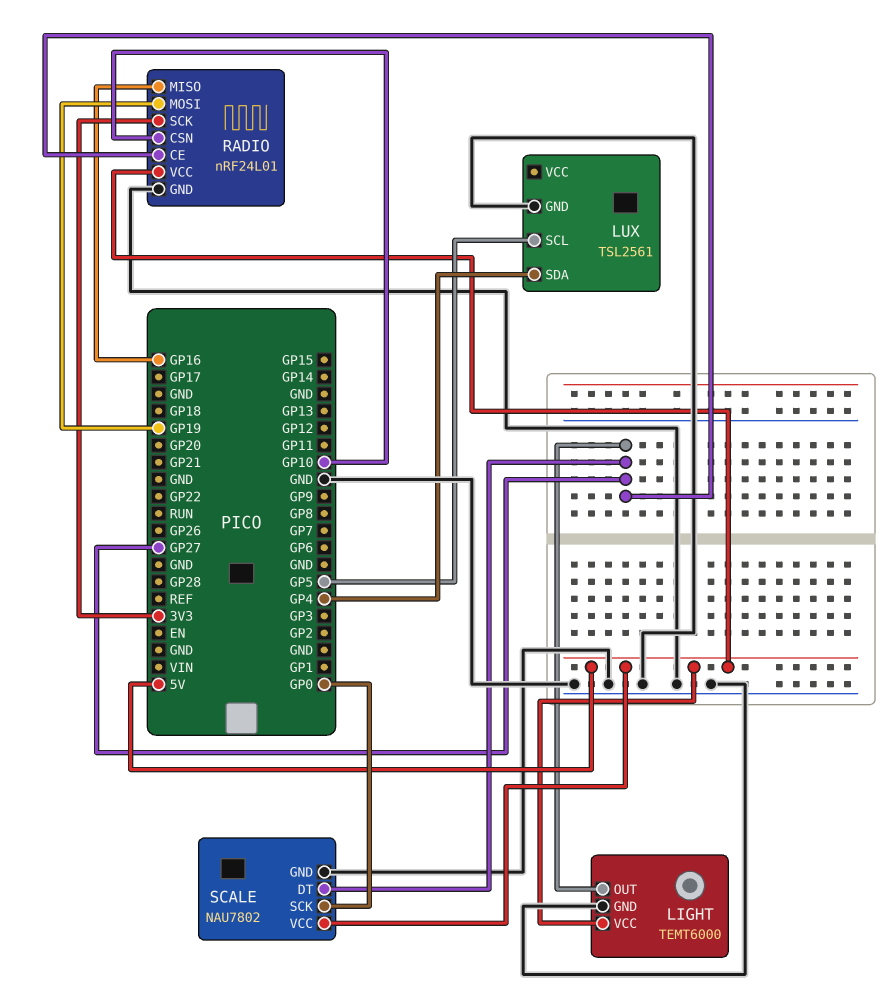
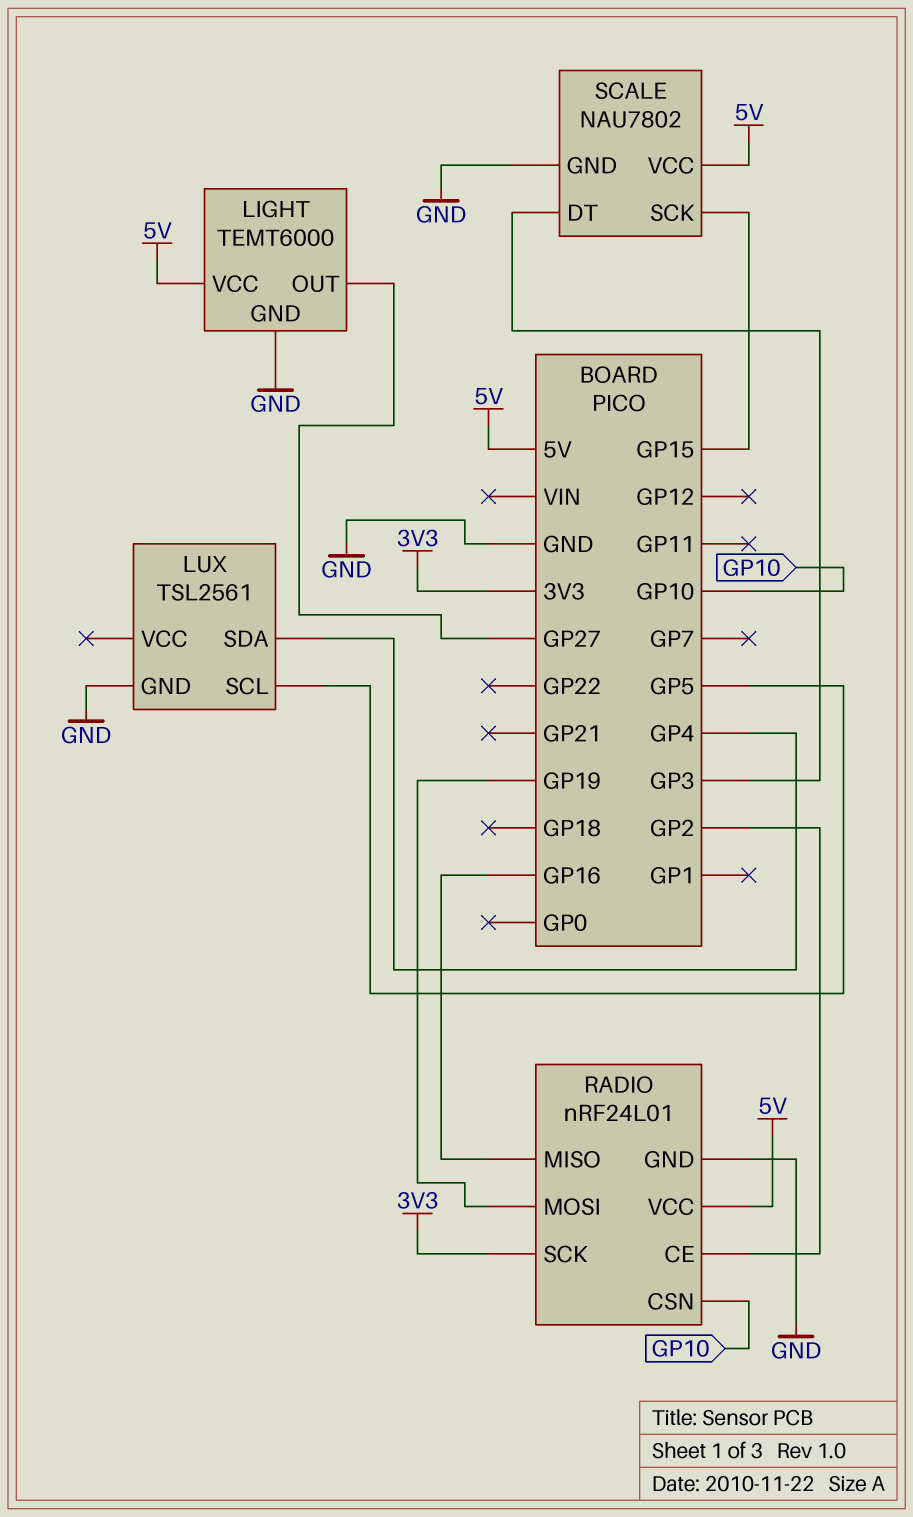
RADIO pin CE: GP27 -> GP2
SCALE pin DT: GP27 -> GP3
SCALE pin SCK: GP0 -> GP15

